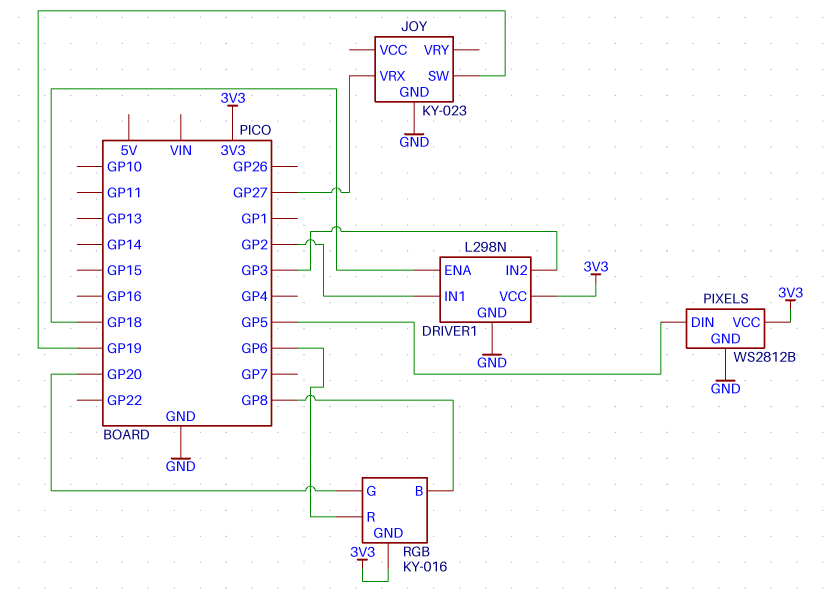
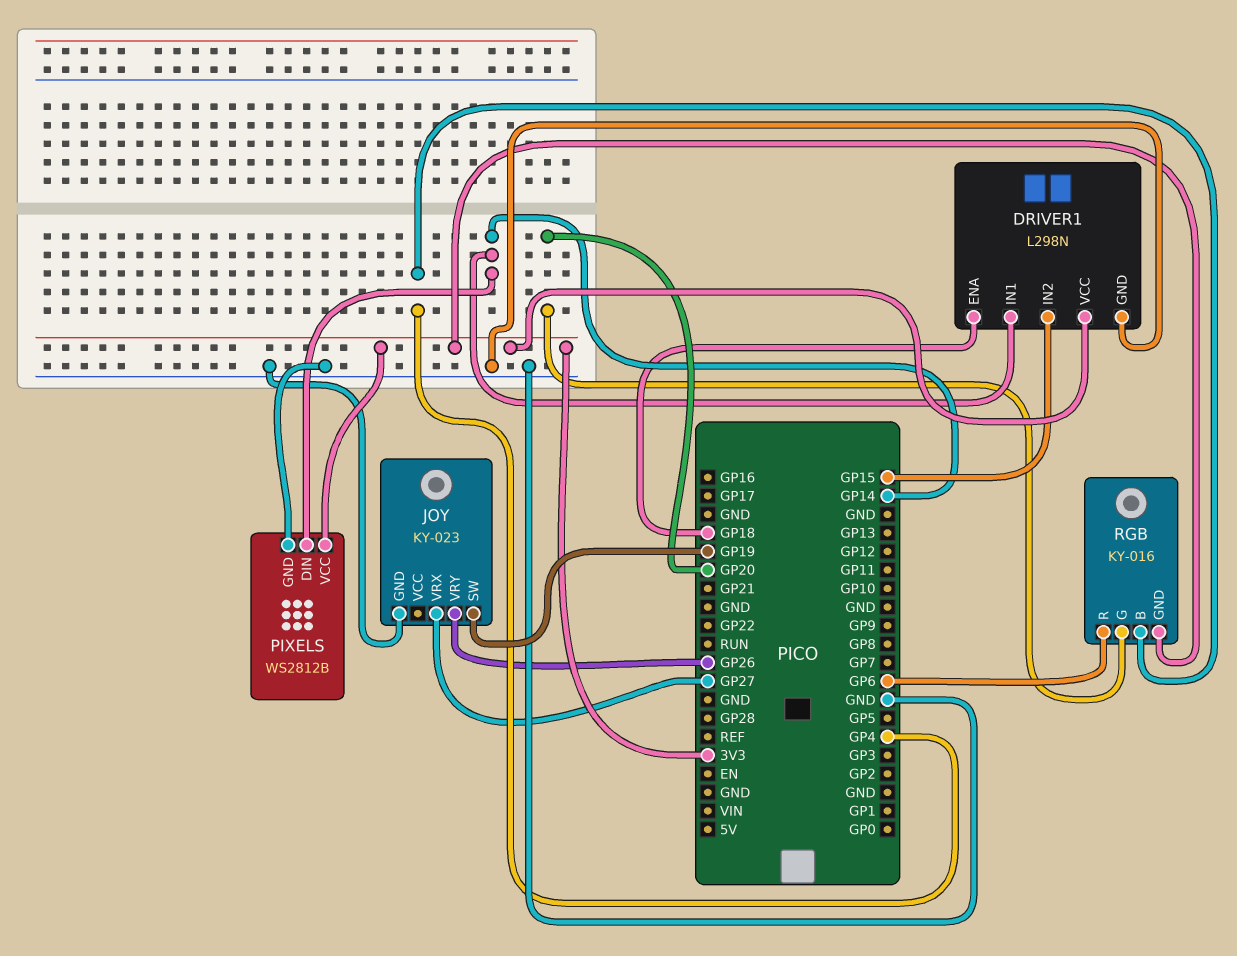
DRIVER1 pin IN1: GP2 -> GP14
DRIVER1 pin IN2: GP3 -> GP15
JOY pin VRY: none -> GP26
PIXELS pin DIN: GP5 -> GP14
RGB pin B: GP8 -> GP4

